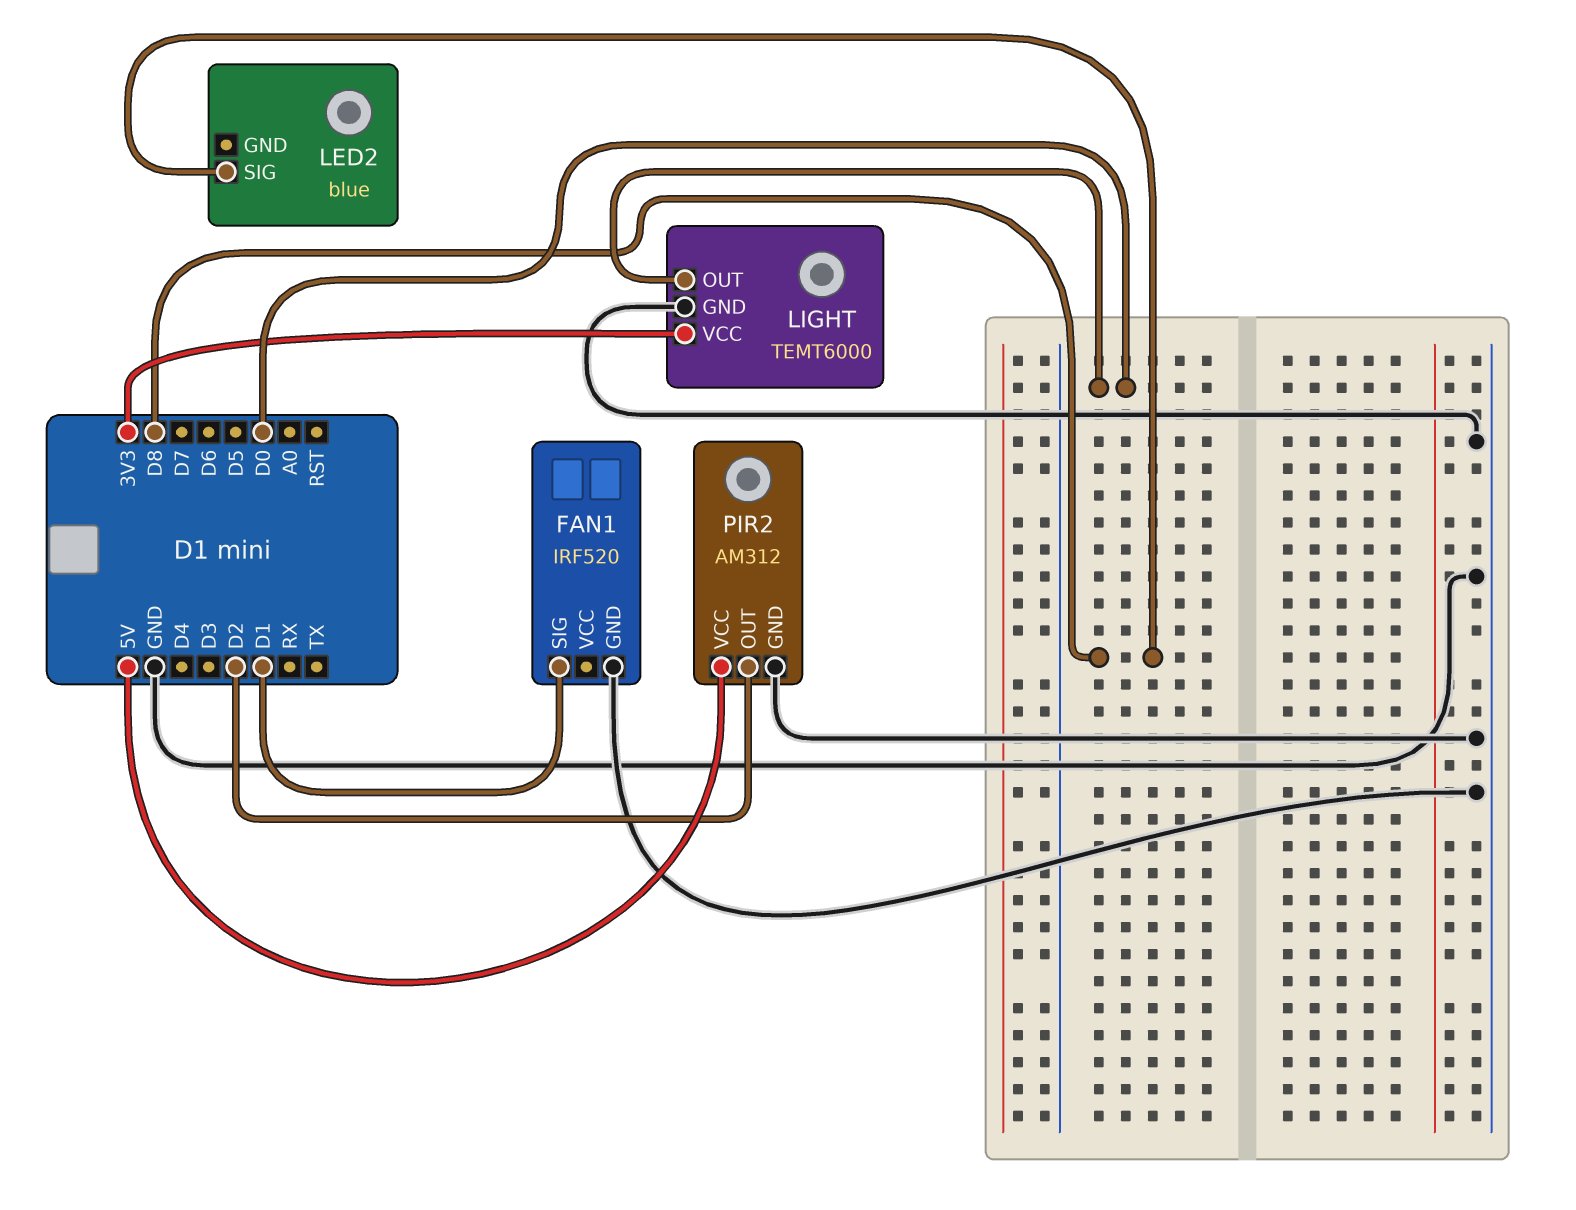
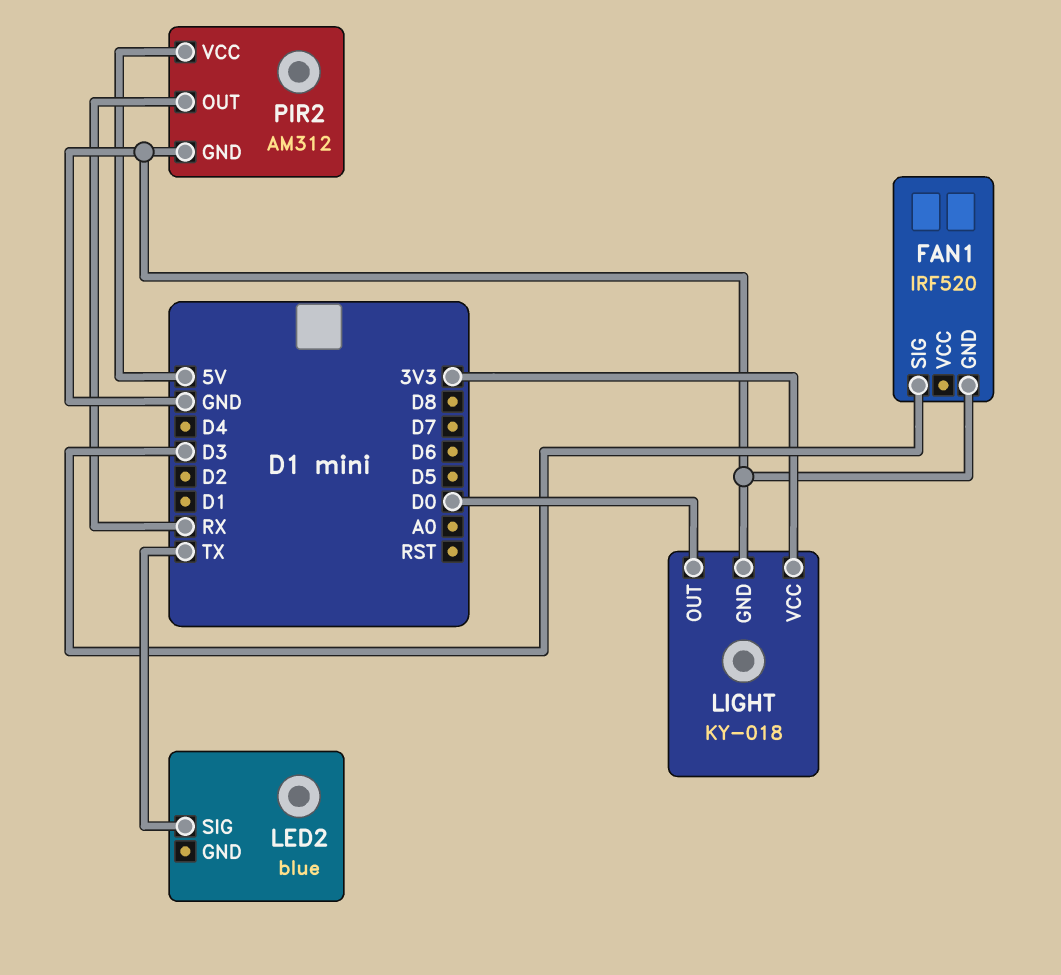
FAN1 pin SIG: D1 -> D3
LED2 pin SIG: D8 -> TX
LIGHT: TEMT6000 -> KY-018
PIR2 pin OUT: D2 -> RX

